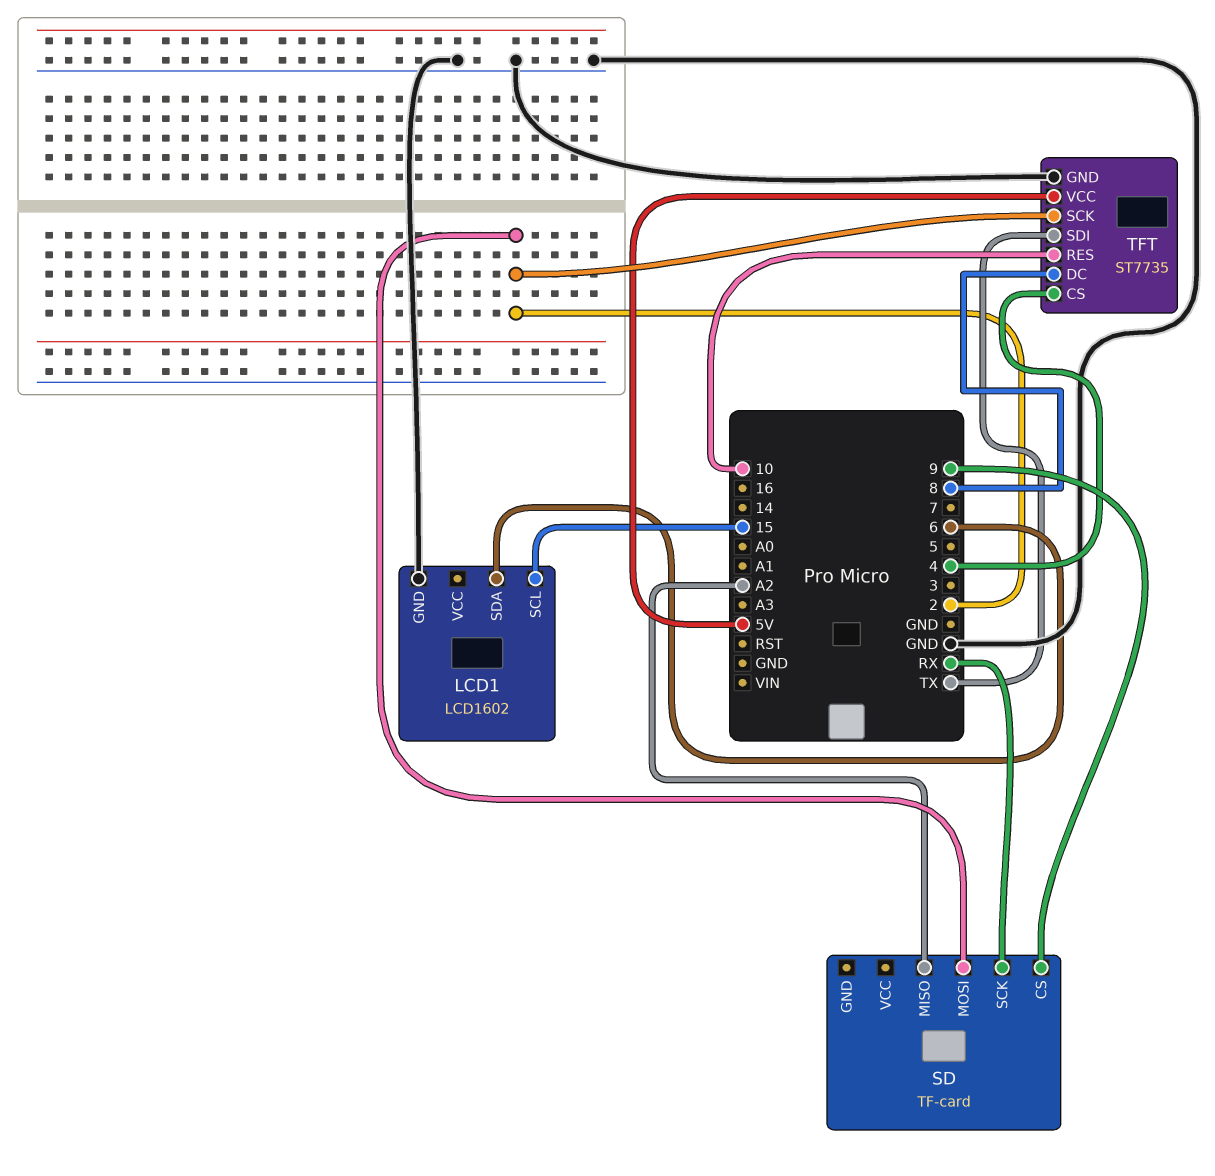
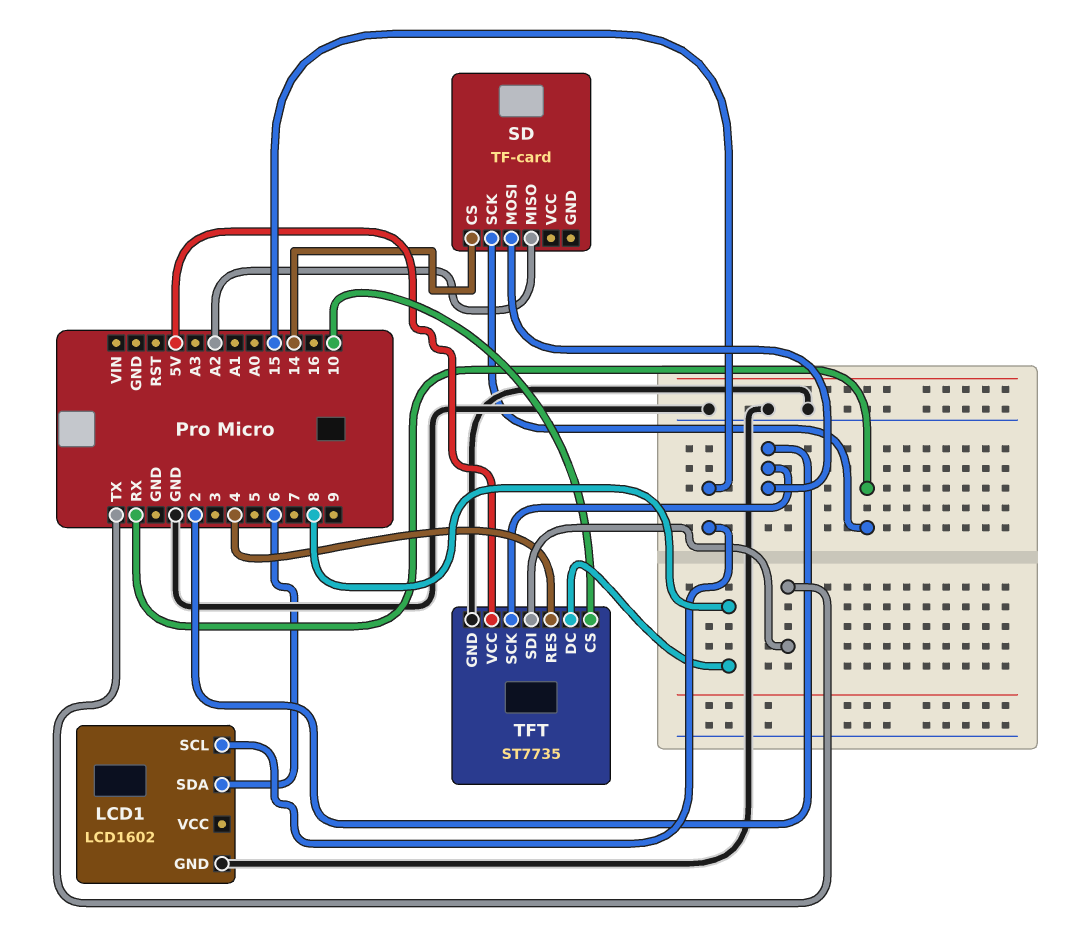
SD pin CS: 9 -> 14
TFT pin CS: 4 -> 10
TFT pin RES: 10 -> 4

